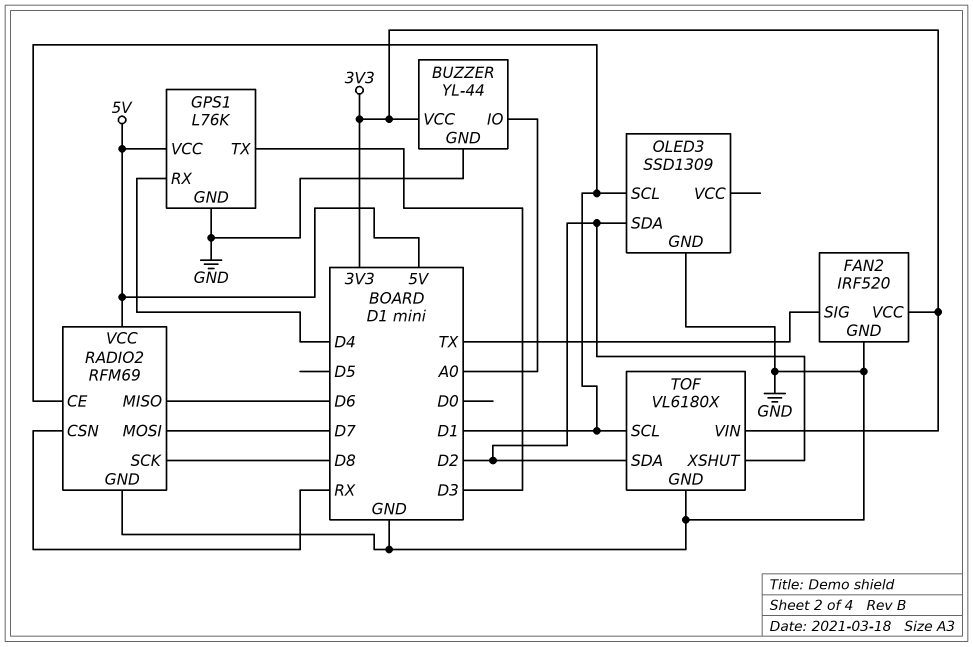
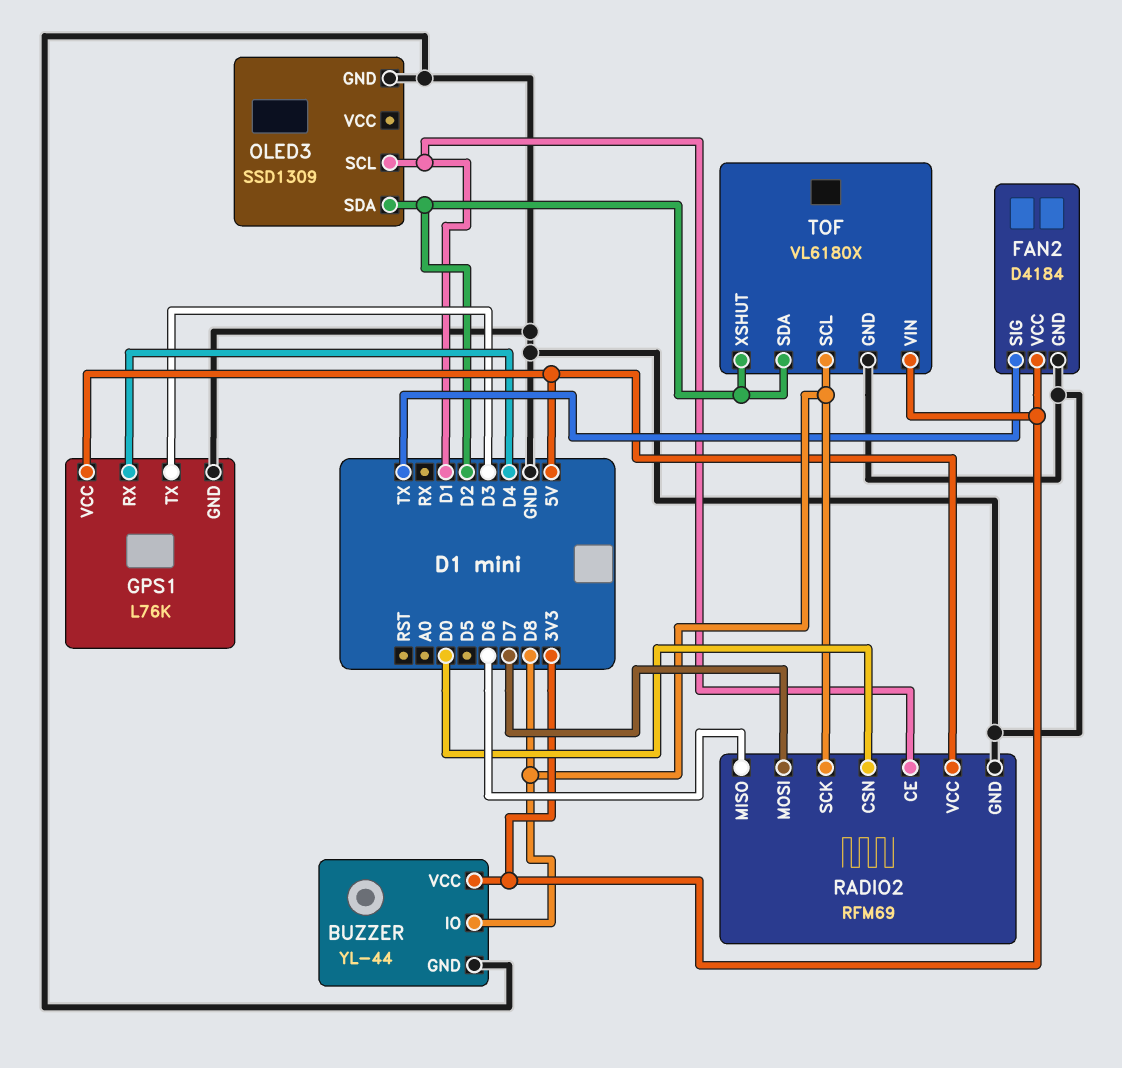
BUZZER pin IO: A0 -> D8
FAN2: IRF520 -> D4184
RADIO2 pin CSN: RX -> D0
TOF pin SCL: D1 -> D8

